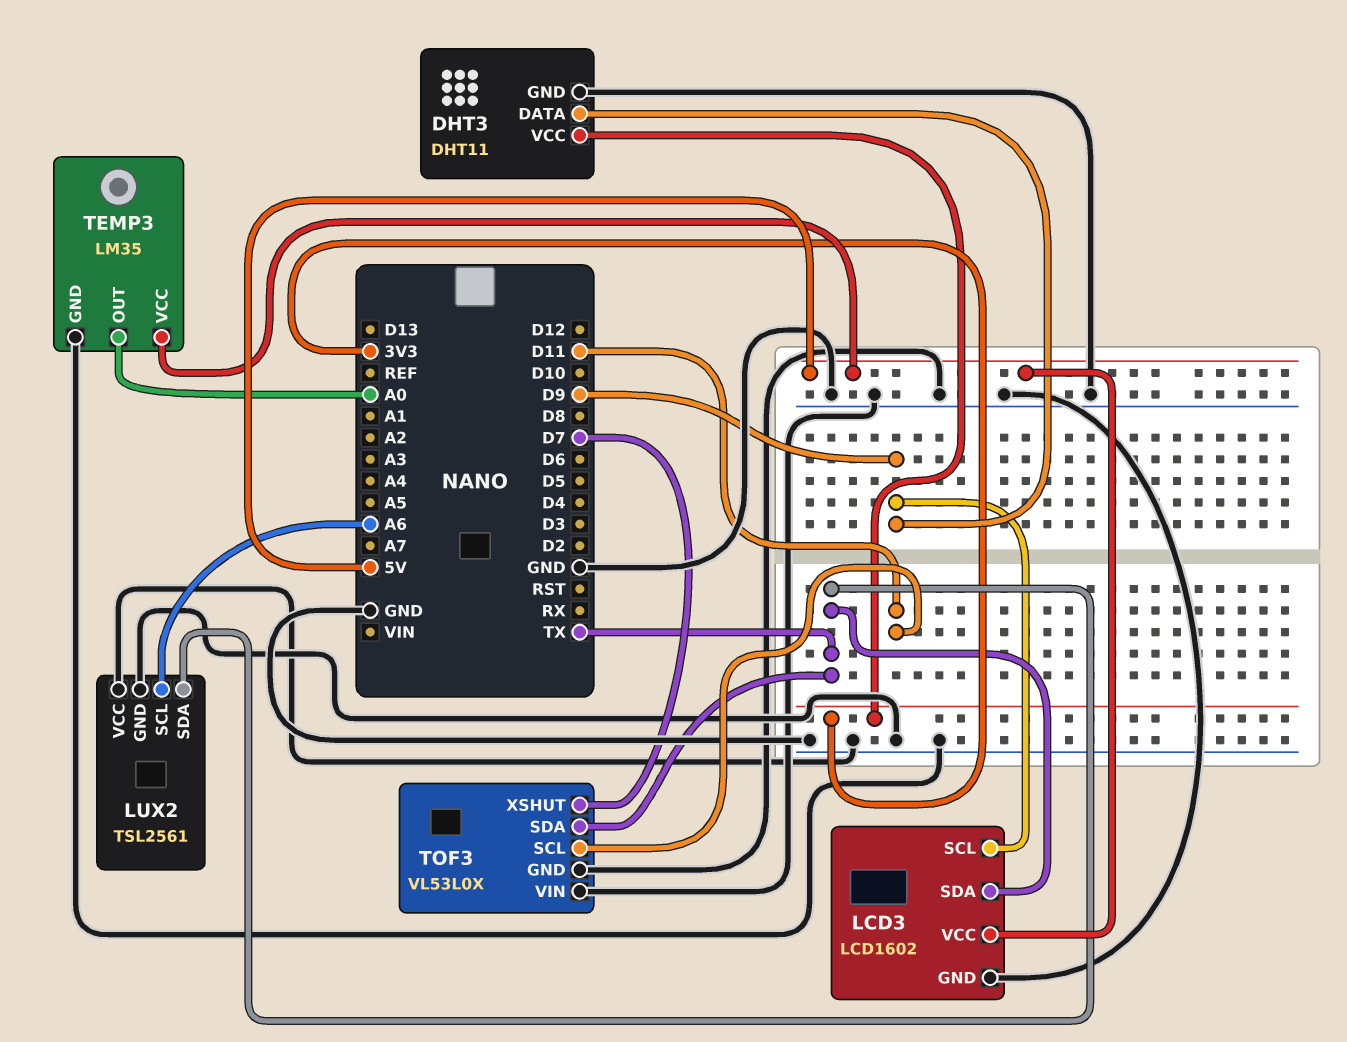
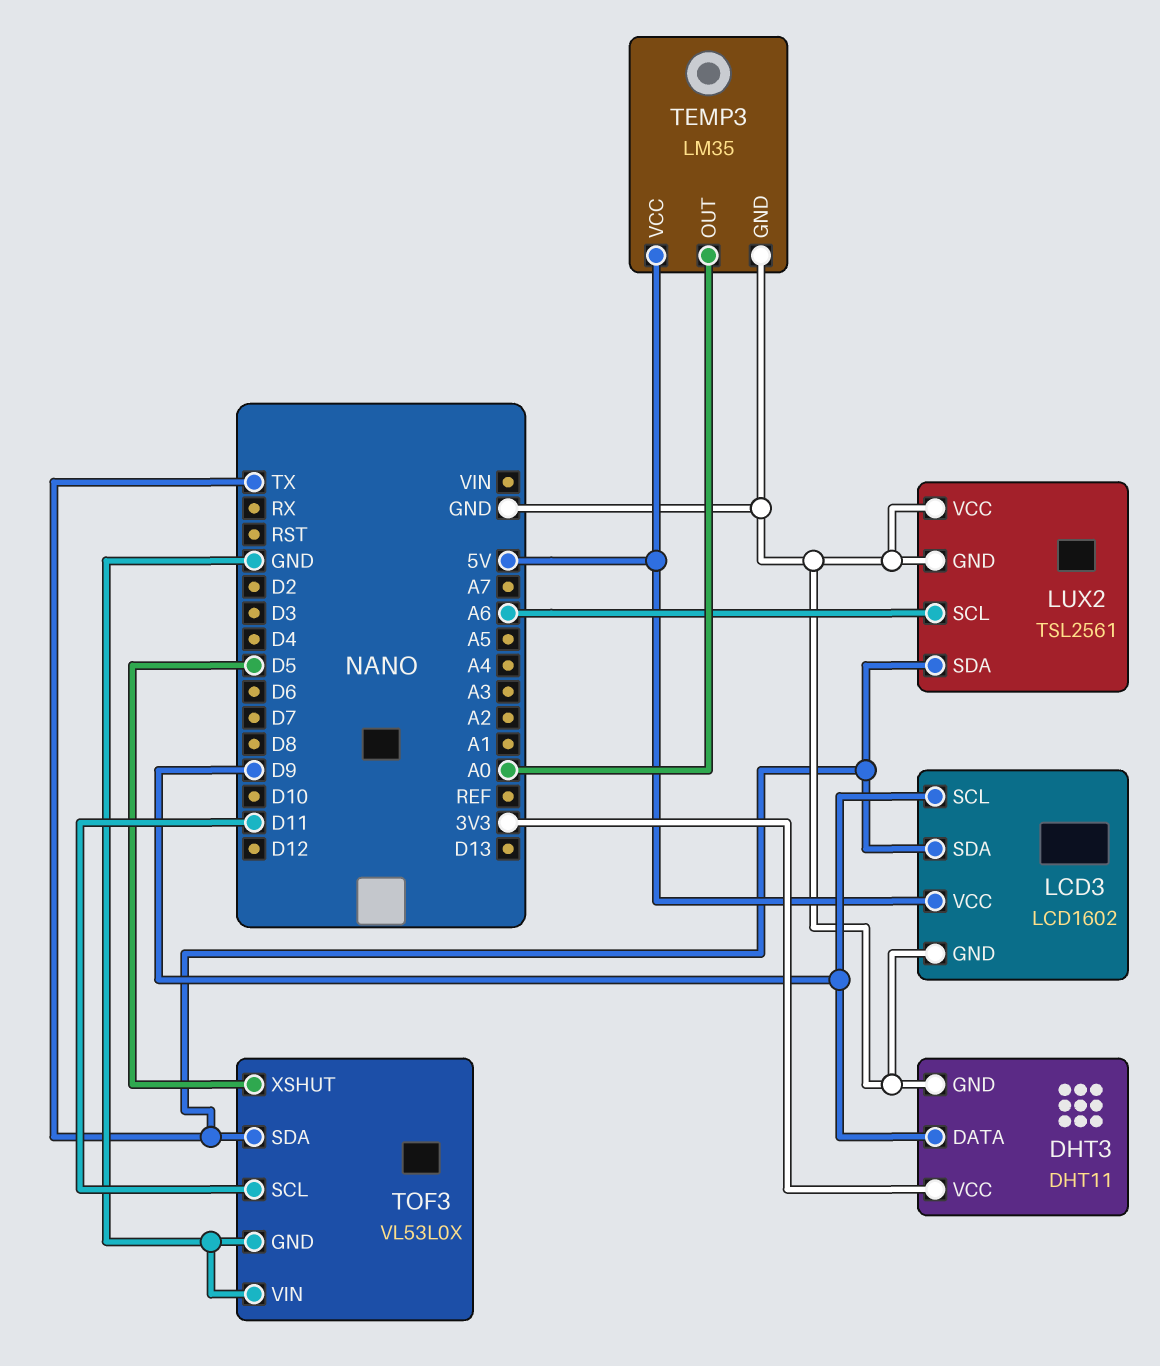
TOF3 pin XSHUT: D7 -> D5

